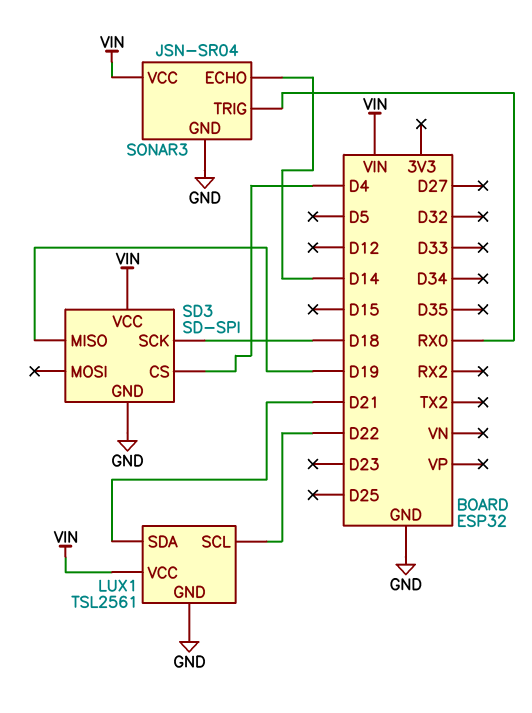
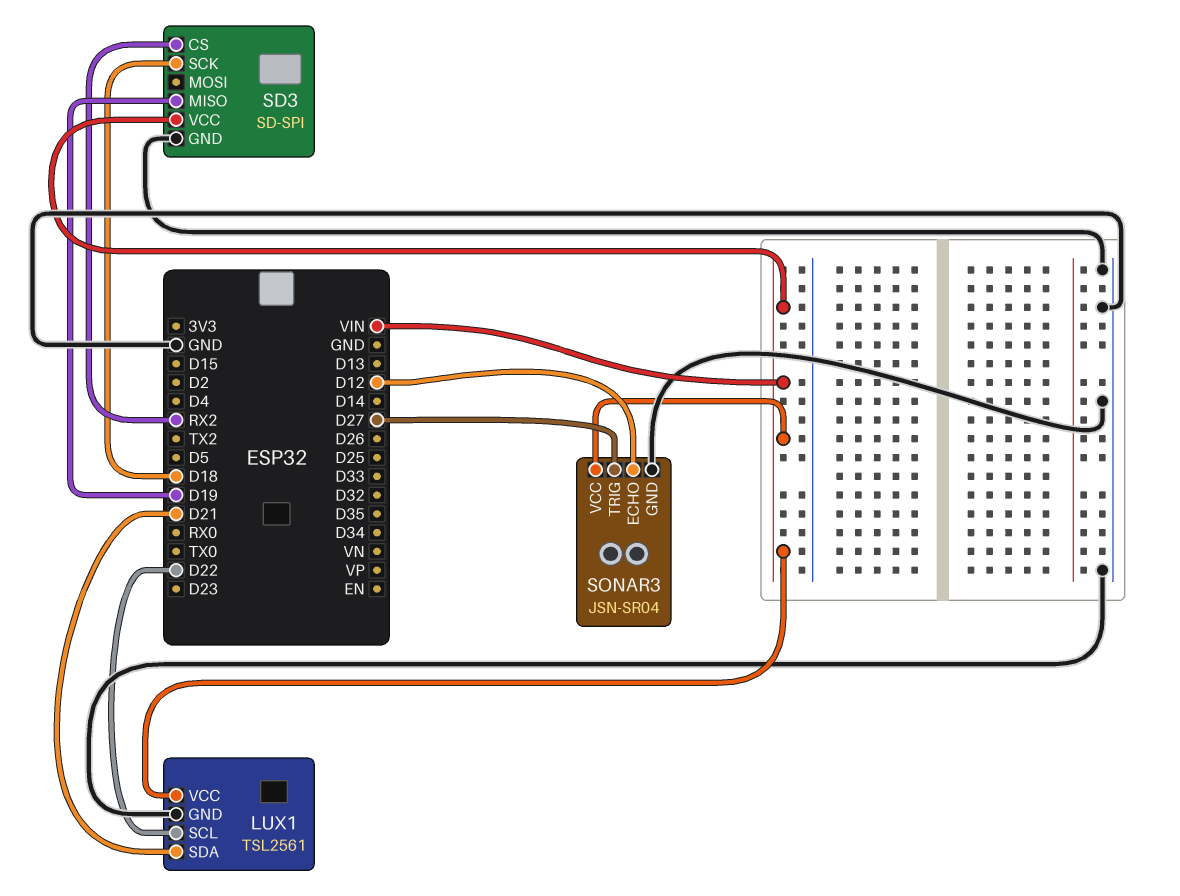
SD3 pin CS: D4 -> RX2
SONAR3 pin ECHO: D14 -> D12
SONAR3 pin TRIG: RX0 -> D27

